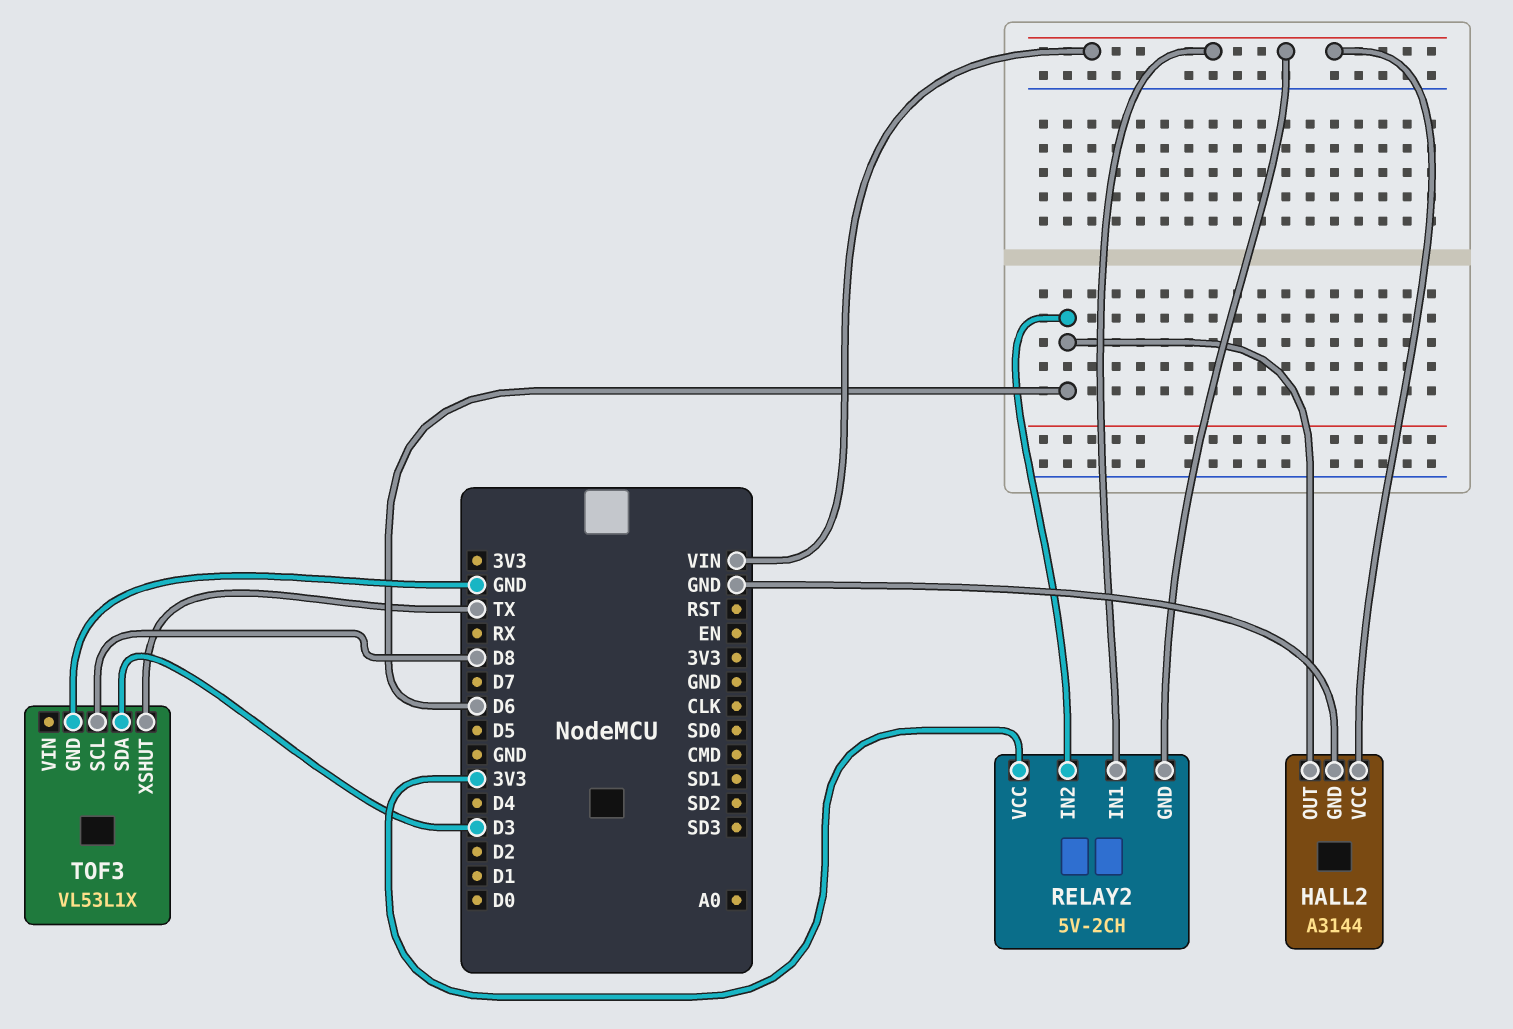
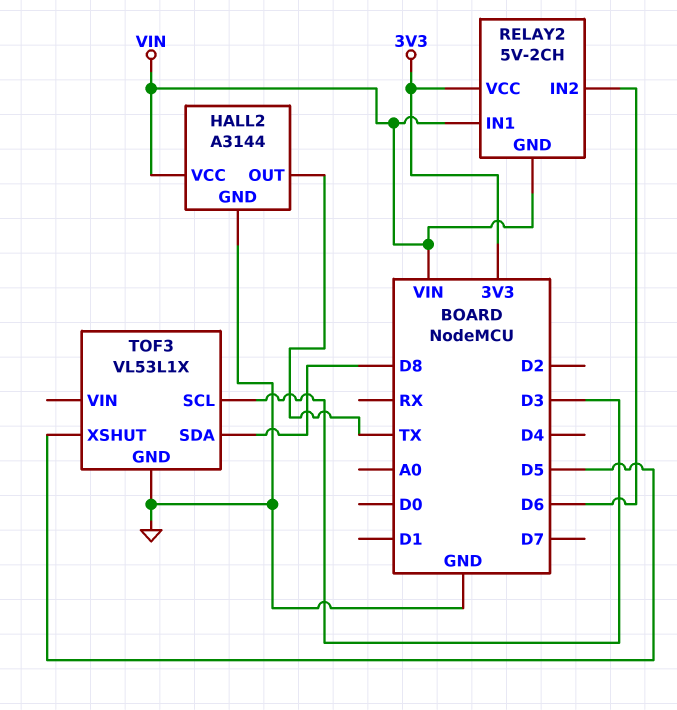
HALL2 pin OUT: D6 -> TX
TOF3 pin SCL: D8 -> D3
TOF3 pin SDA: D3 -> D8
TOF3 pin XSHUT: TX -> D5

